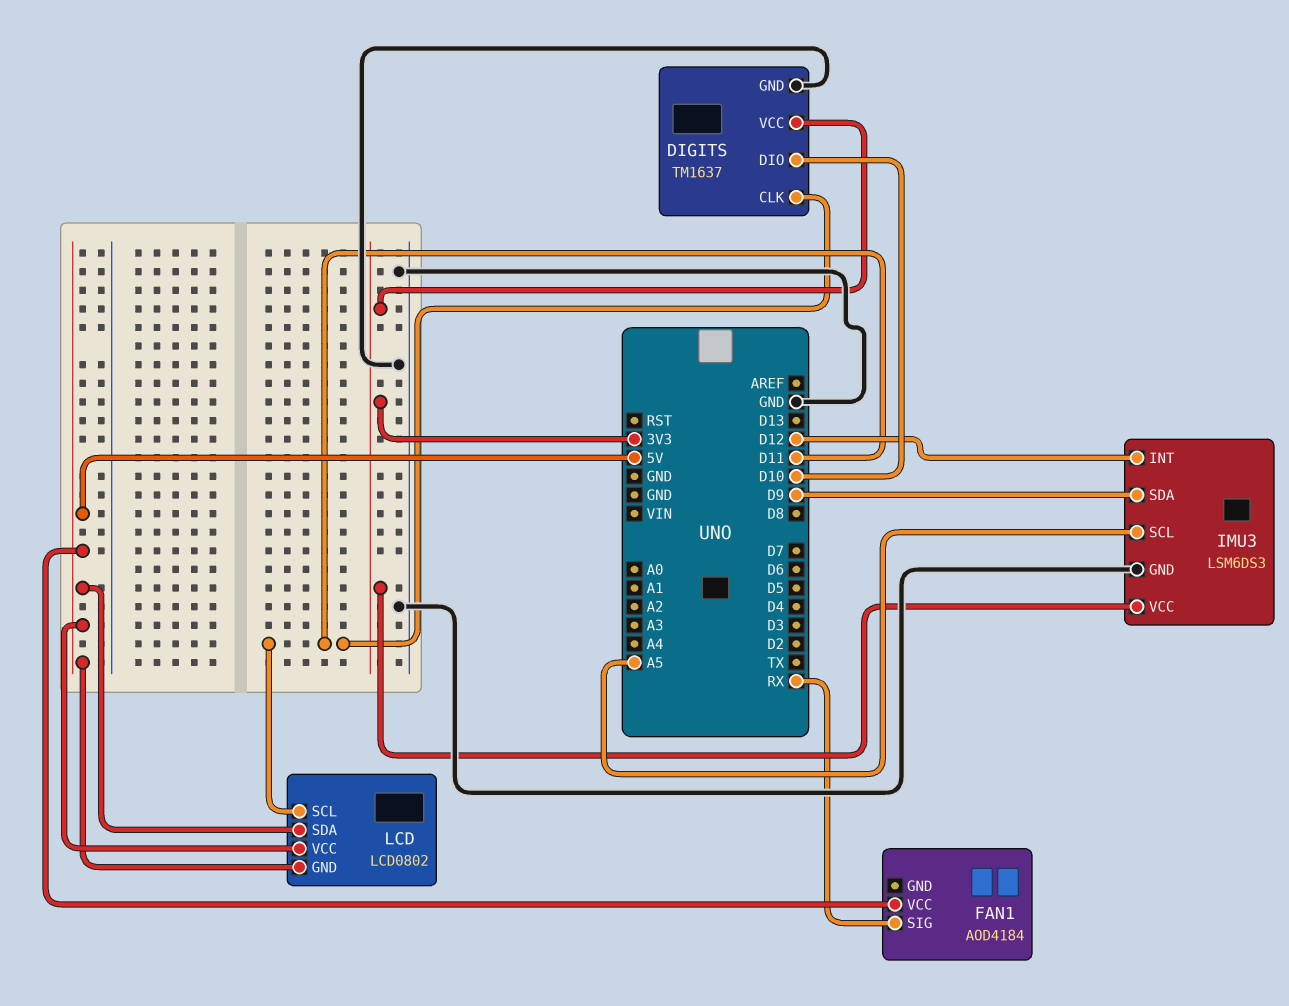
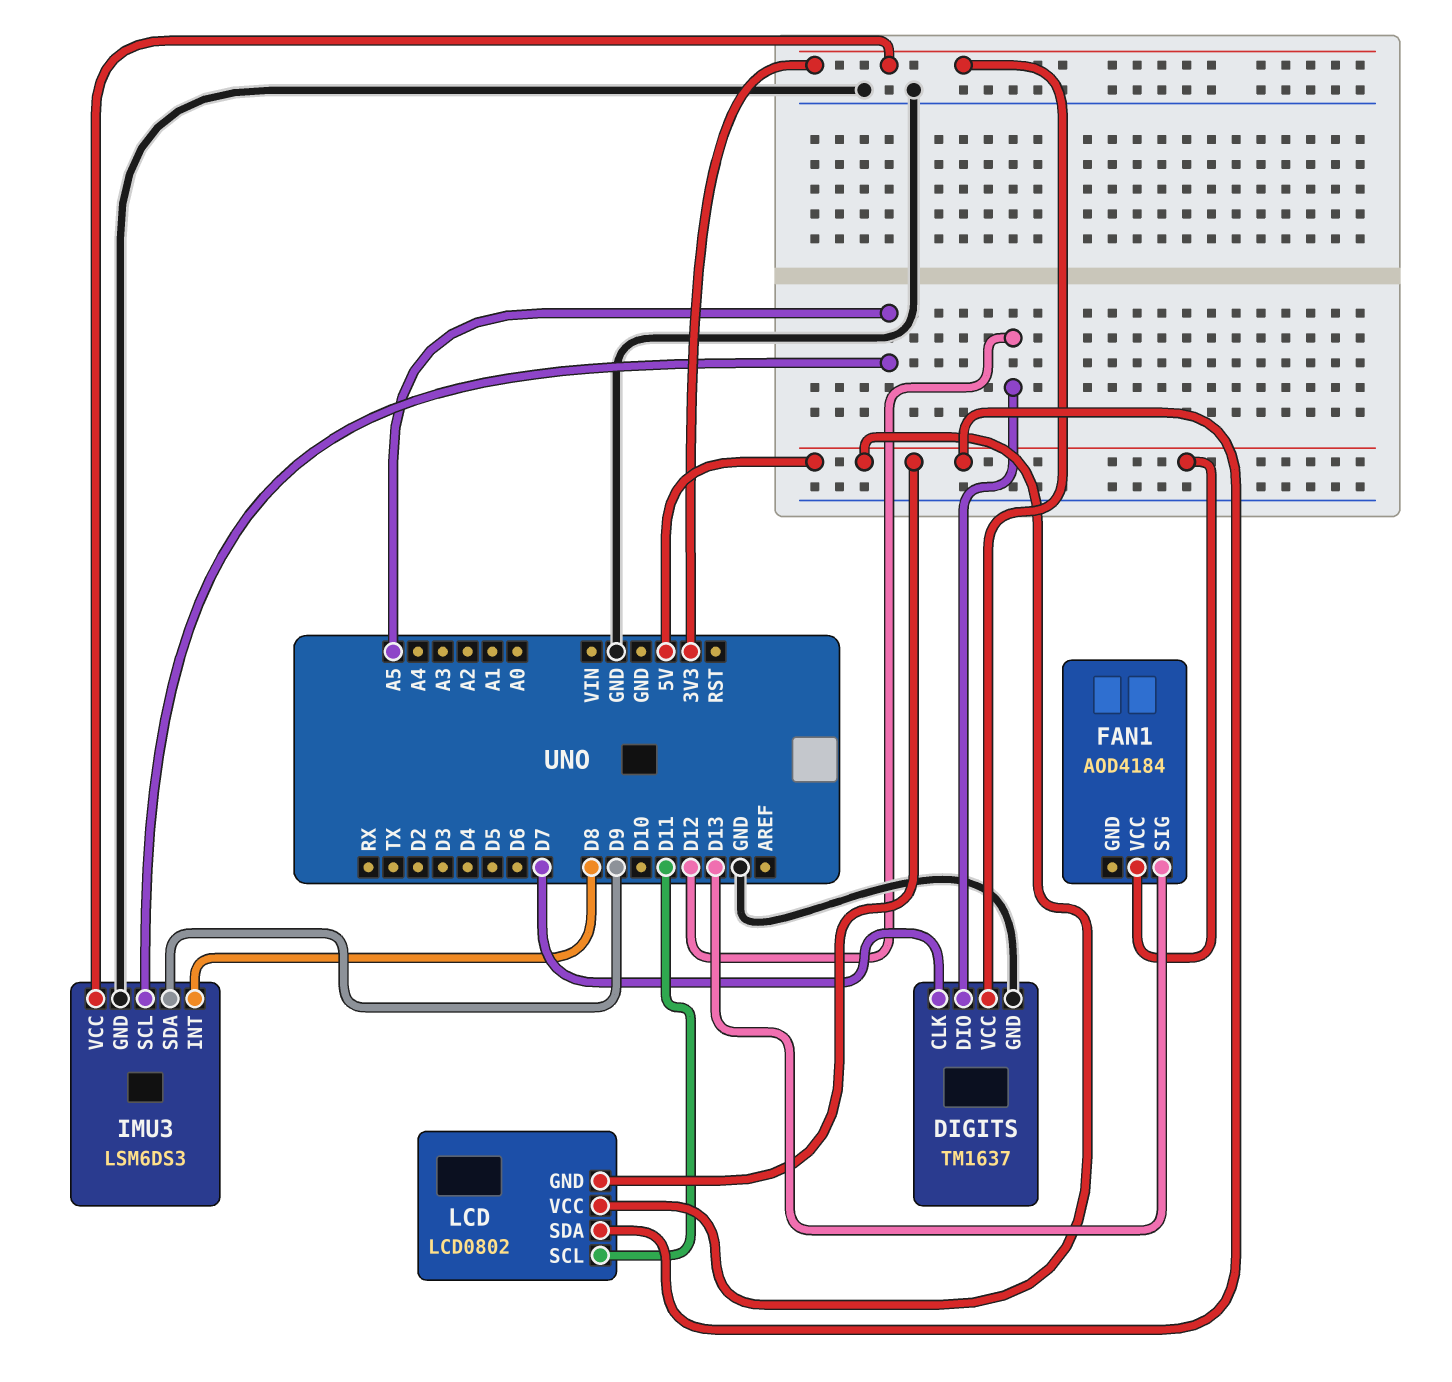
DIGITS pin CLK: D11 -> D7
DIGITS pin DIO: D10 -> D12
FAN1 pin SIG: RX -> D13
IMU3 pin INT: D12 -> D8

